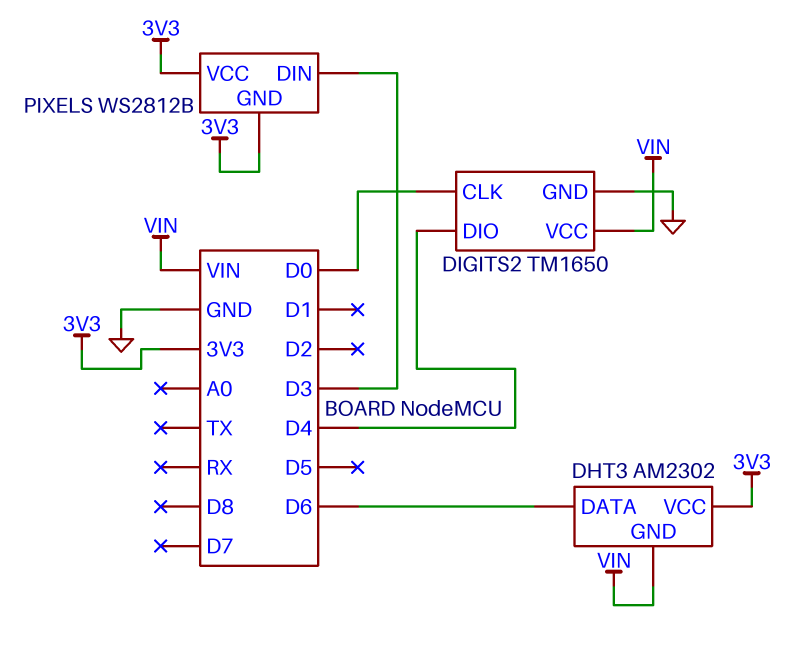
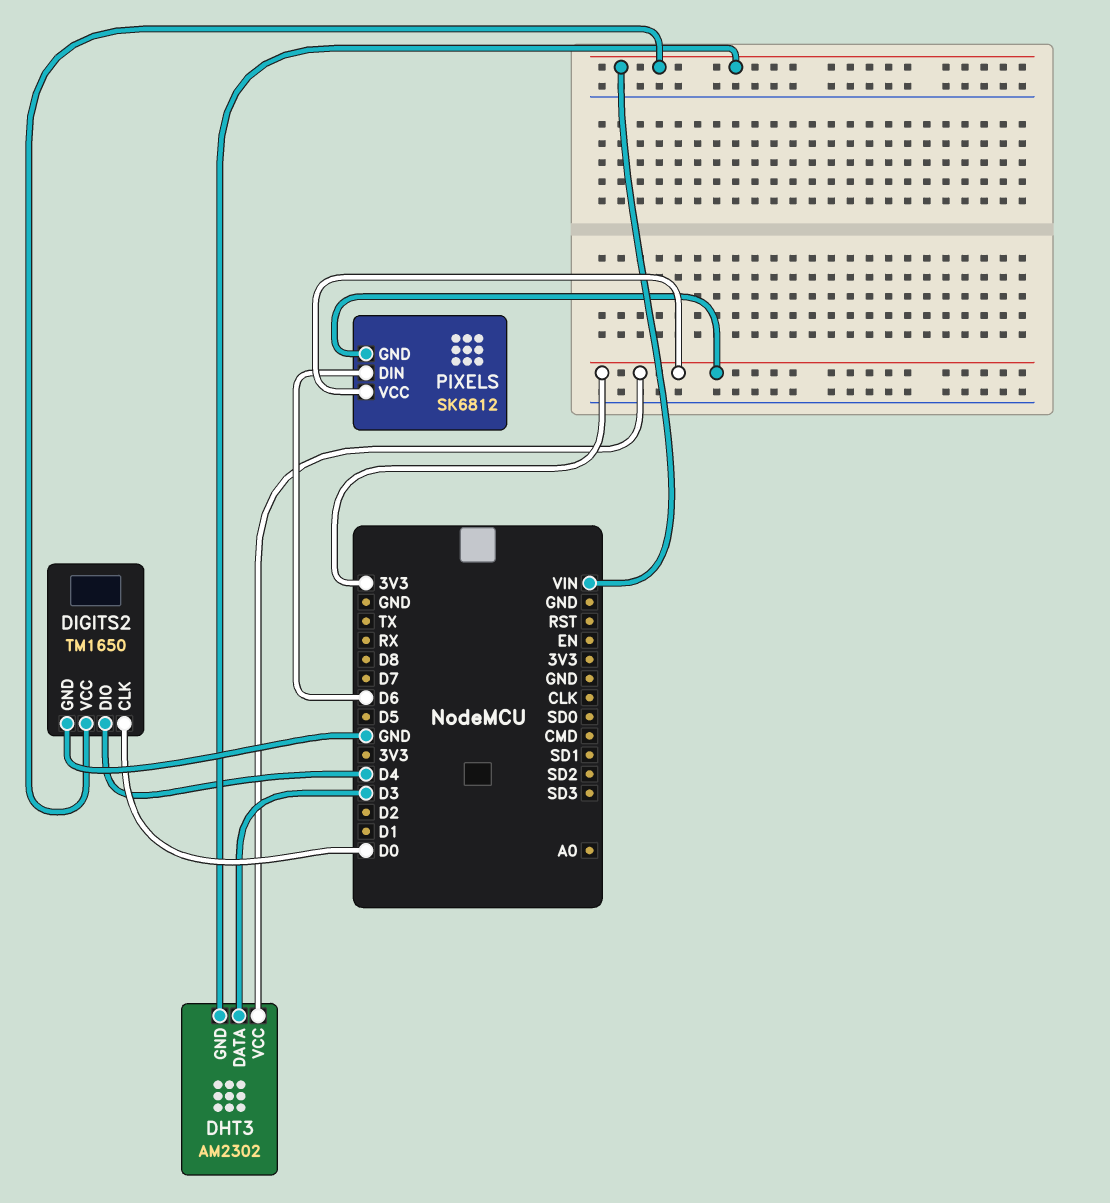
DHT3 pin DATA: D6 -> D3
PIXELS: WS2812B -> SK6812
PIXELS pin DIN: D3 -> D6

